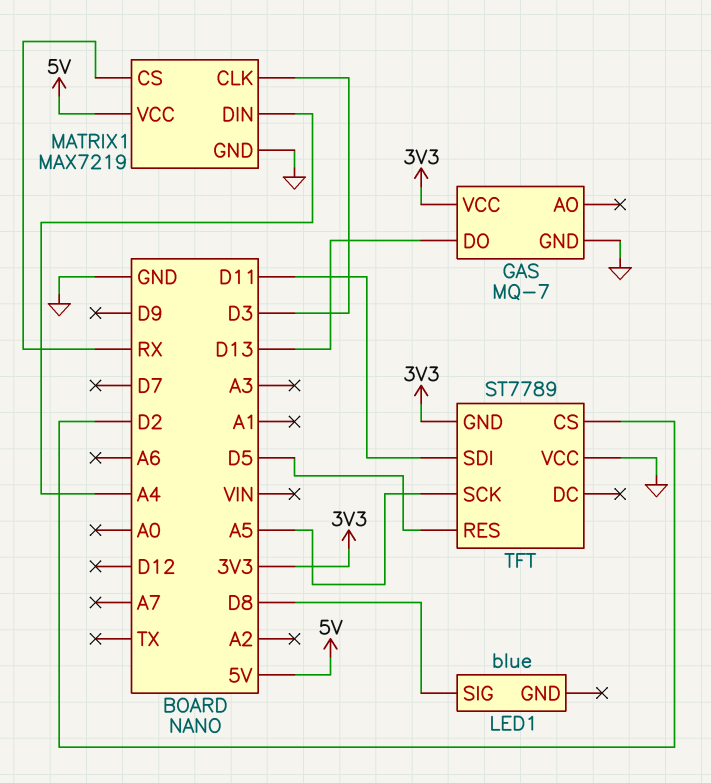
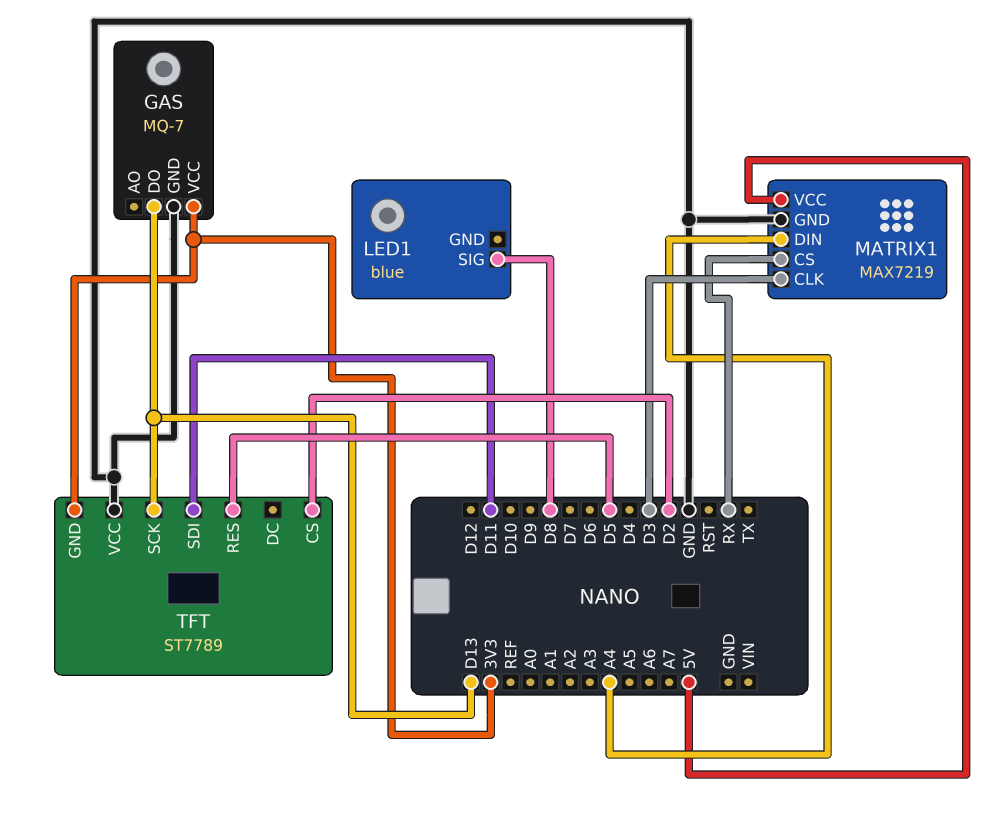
TFT pin SCK: A5 -> D13

